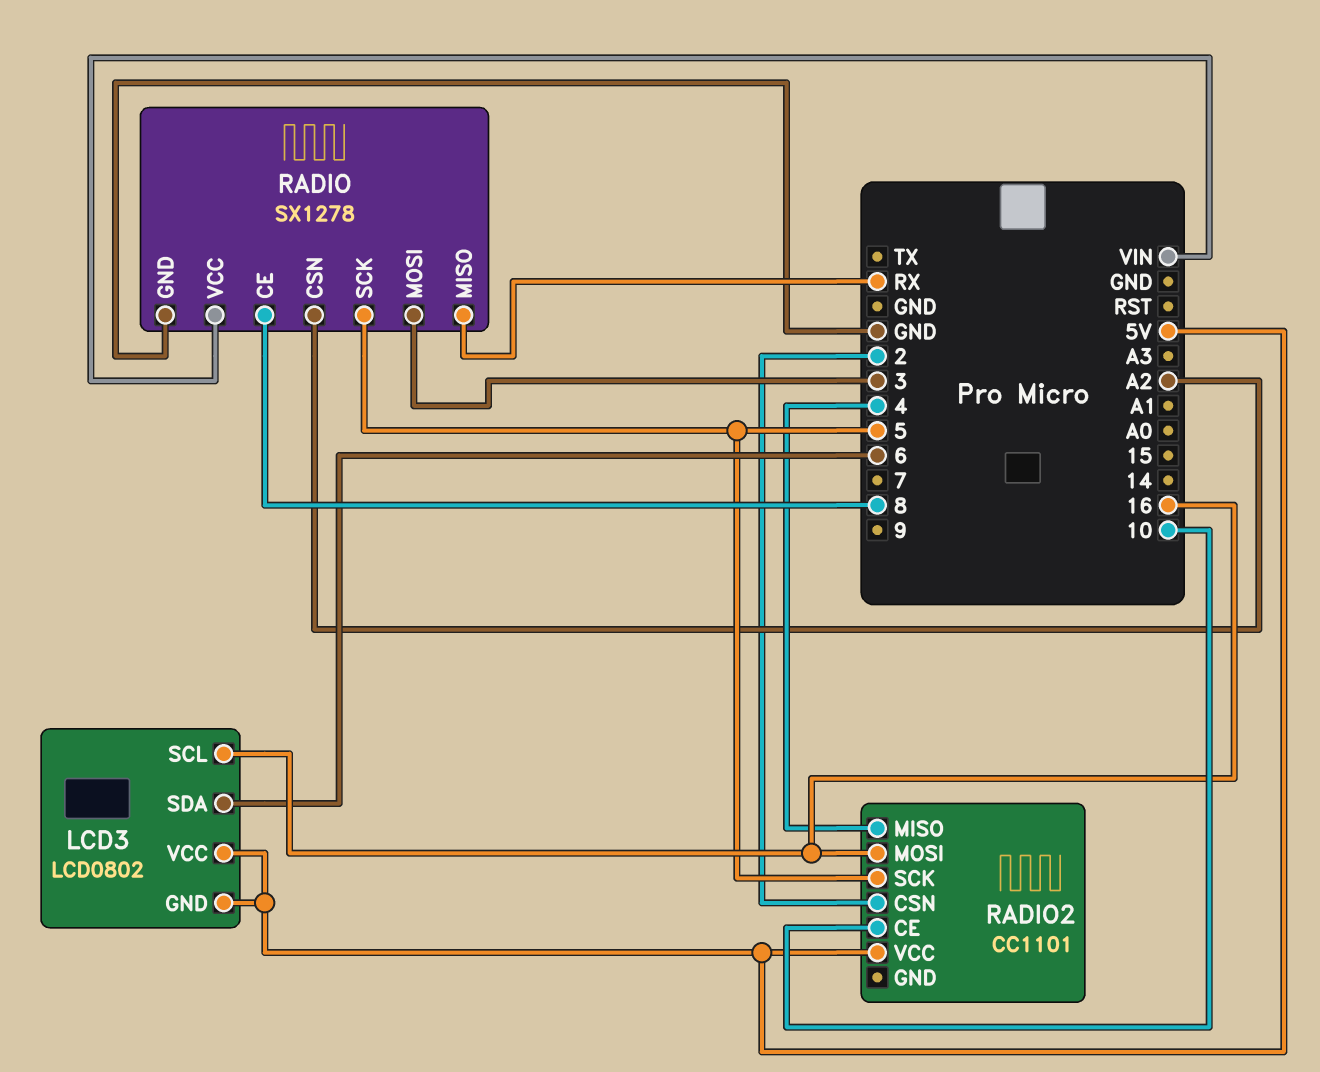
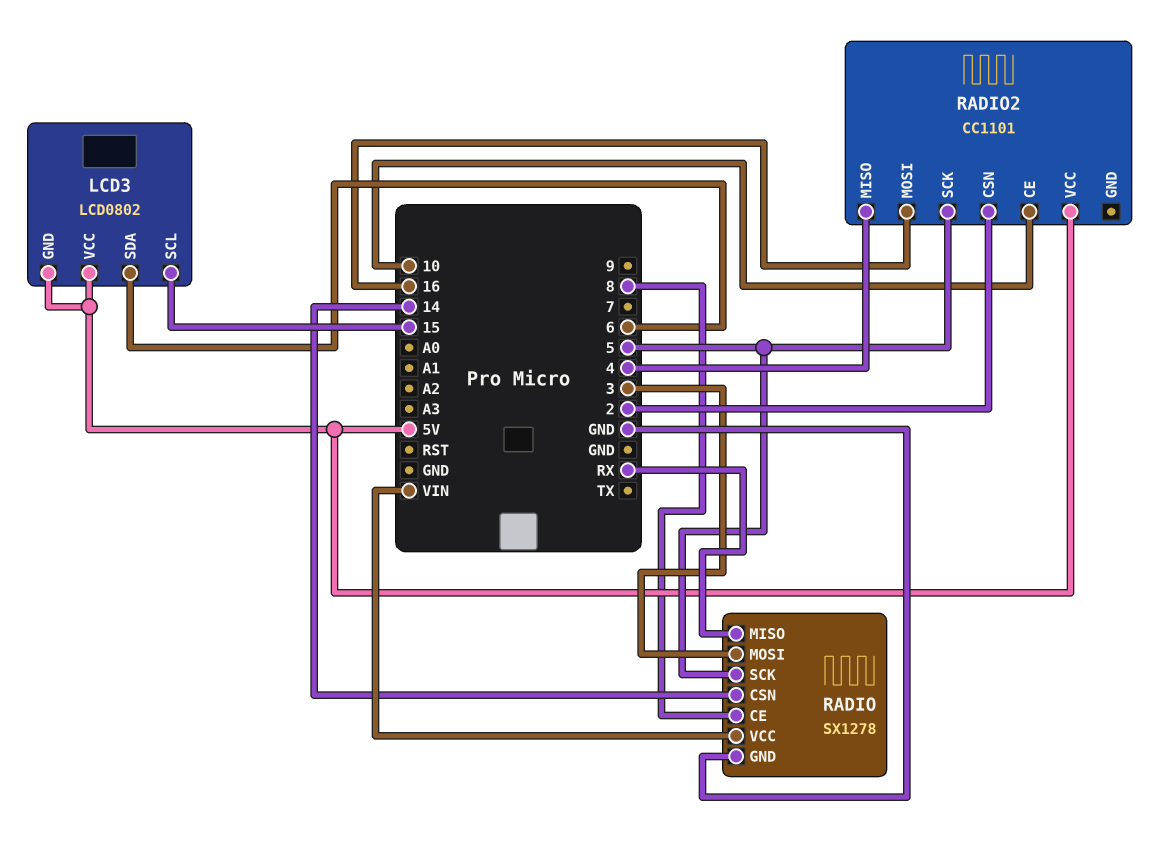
LCD3 pin SCL: 16 -> 15
RADIO pin CSN: A2 -> 14

